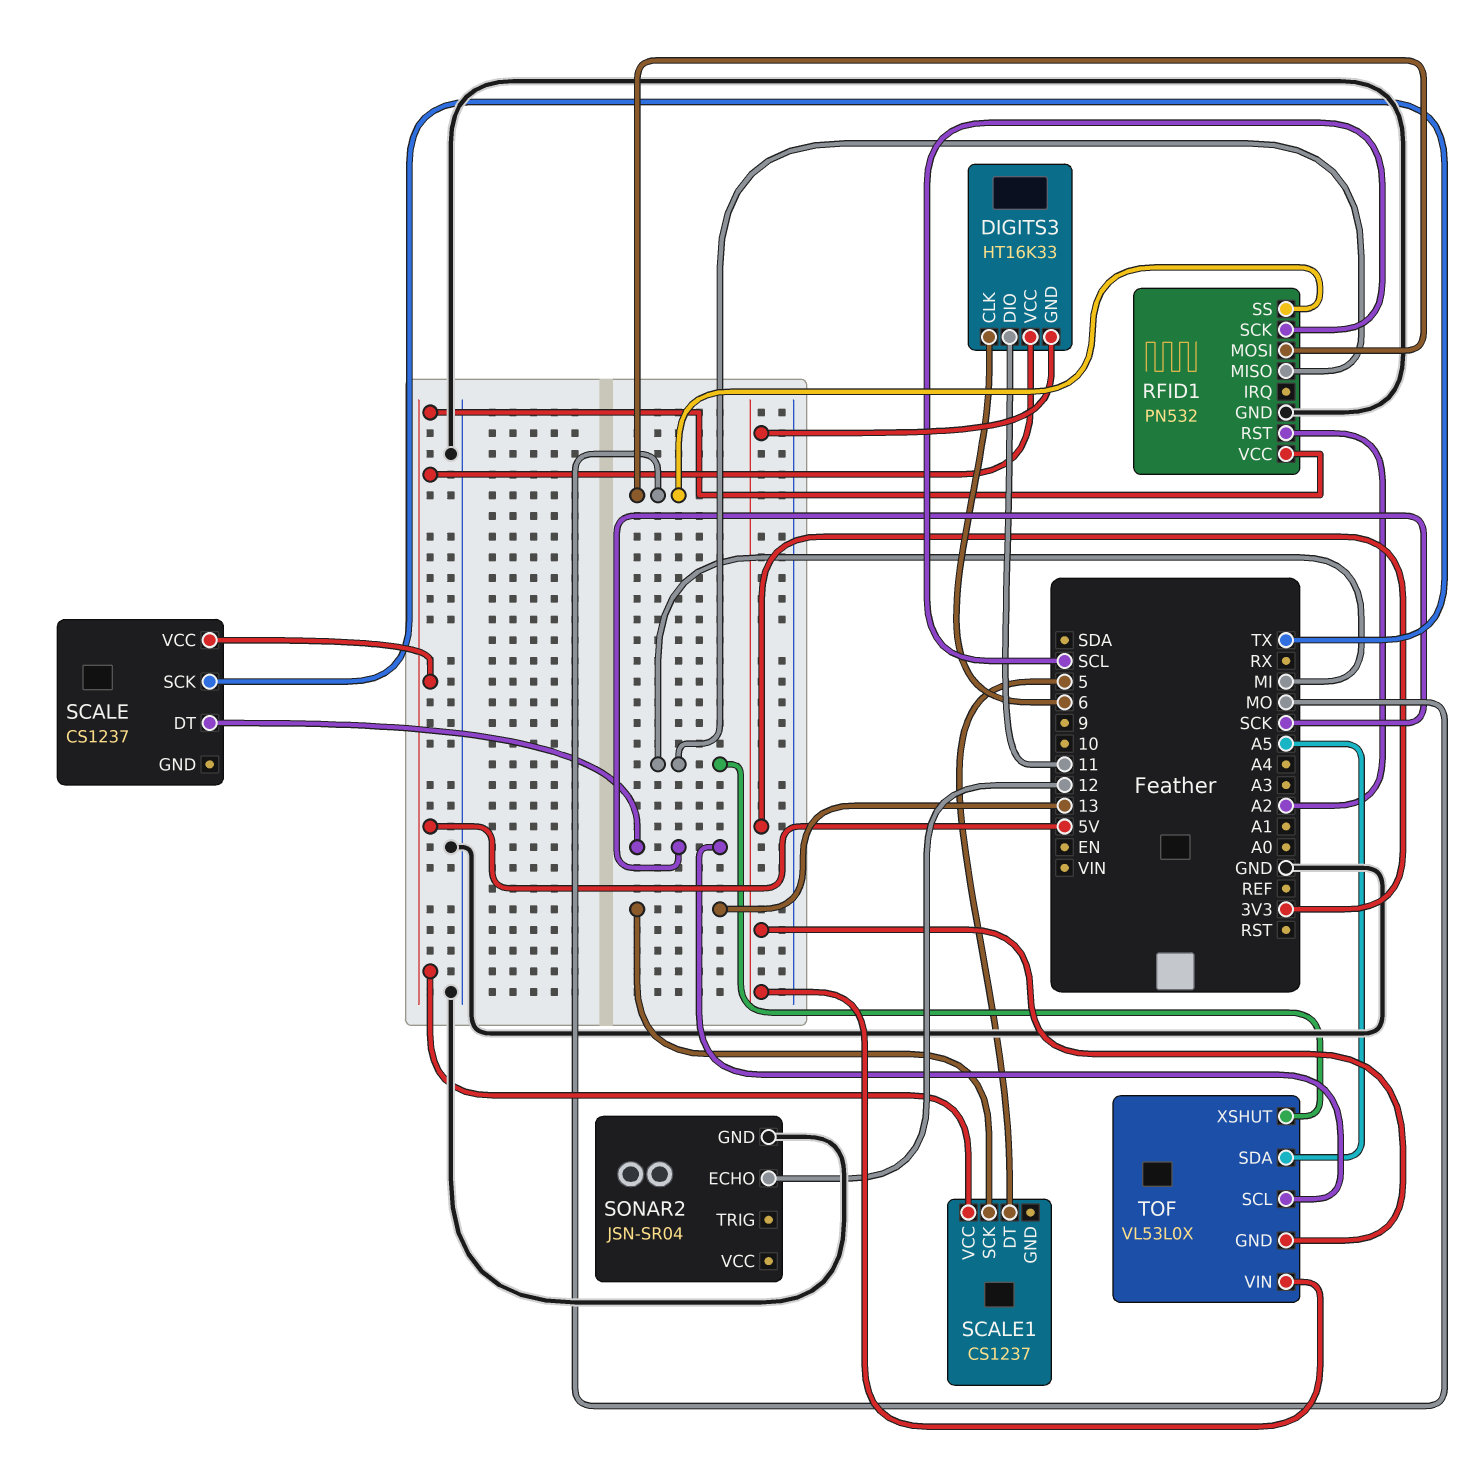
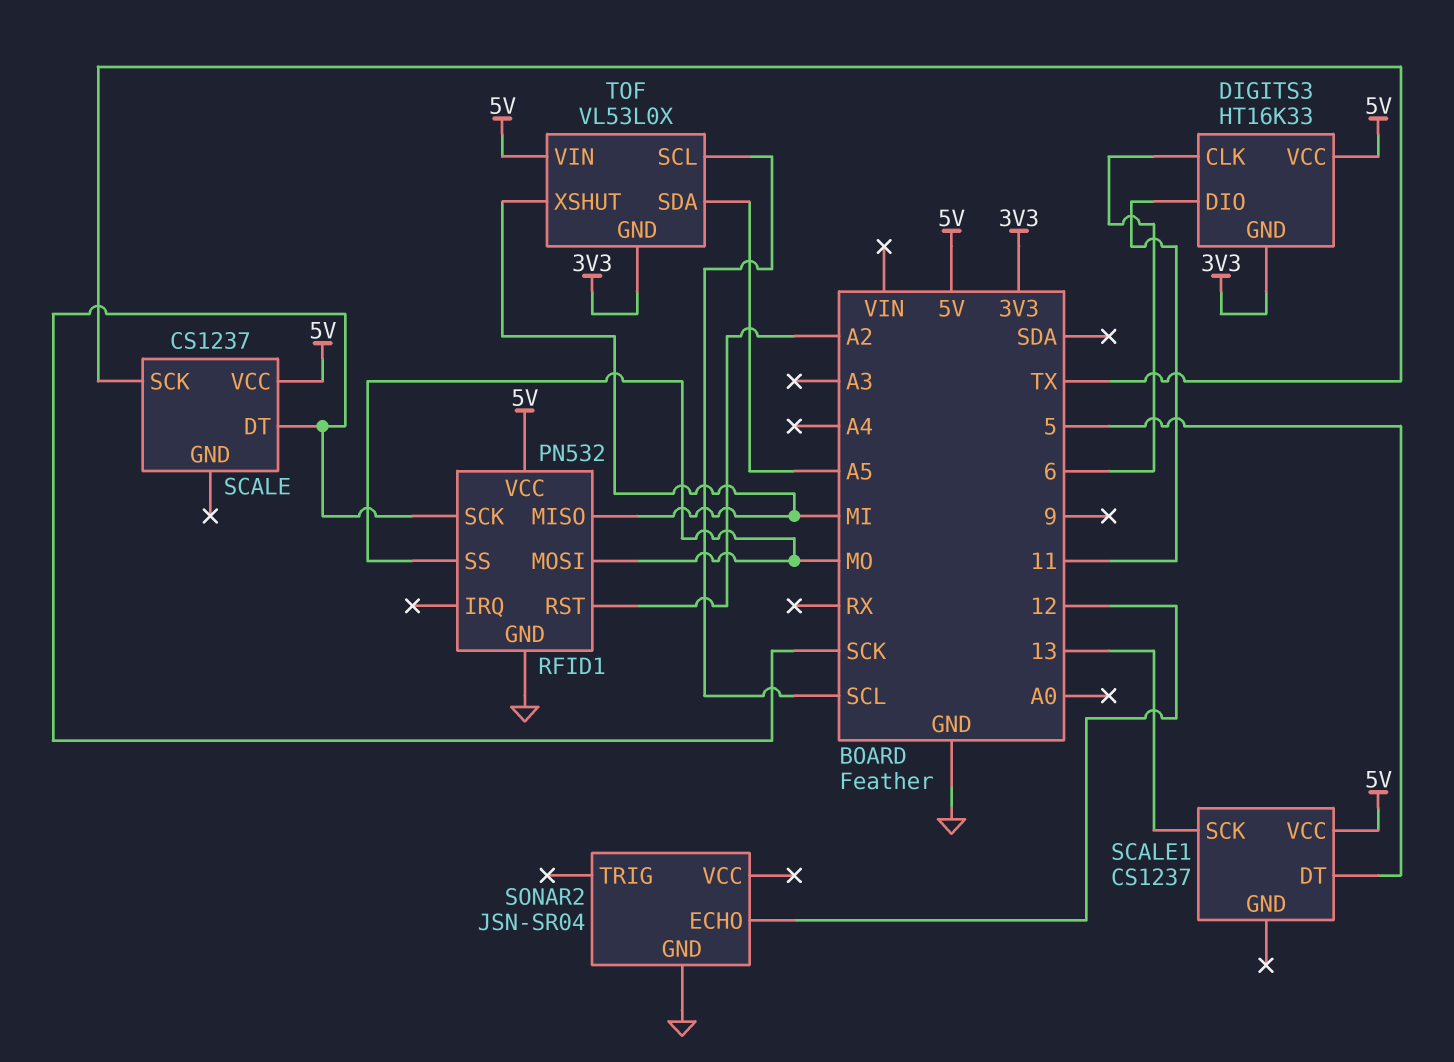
RFID1 pin SCK: SCL -> SCK
TOF pin SCL: SCK -> SCL
TOF pin VIN: 3V3 -> 5V

